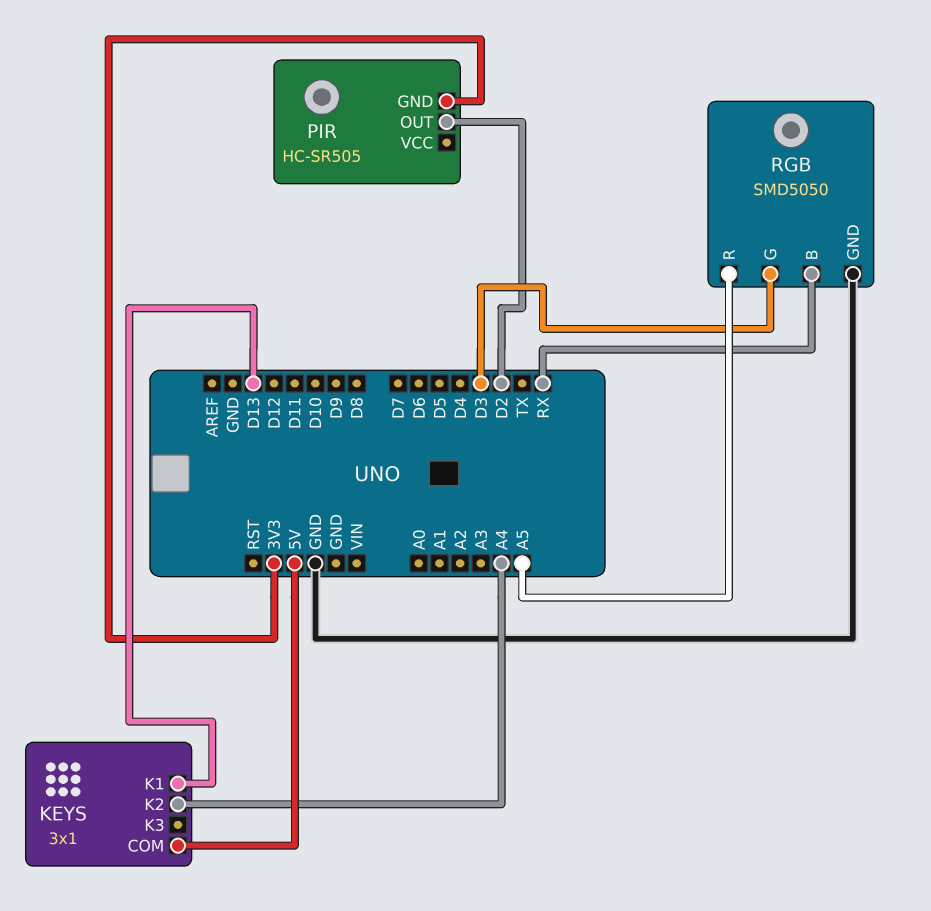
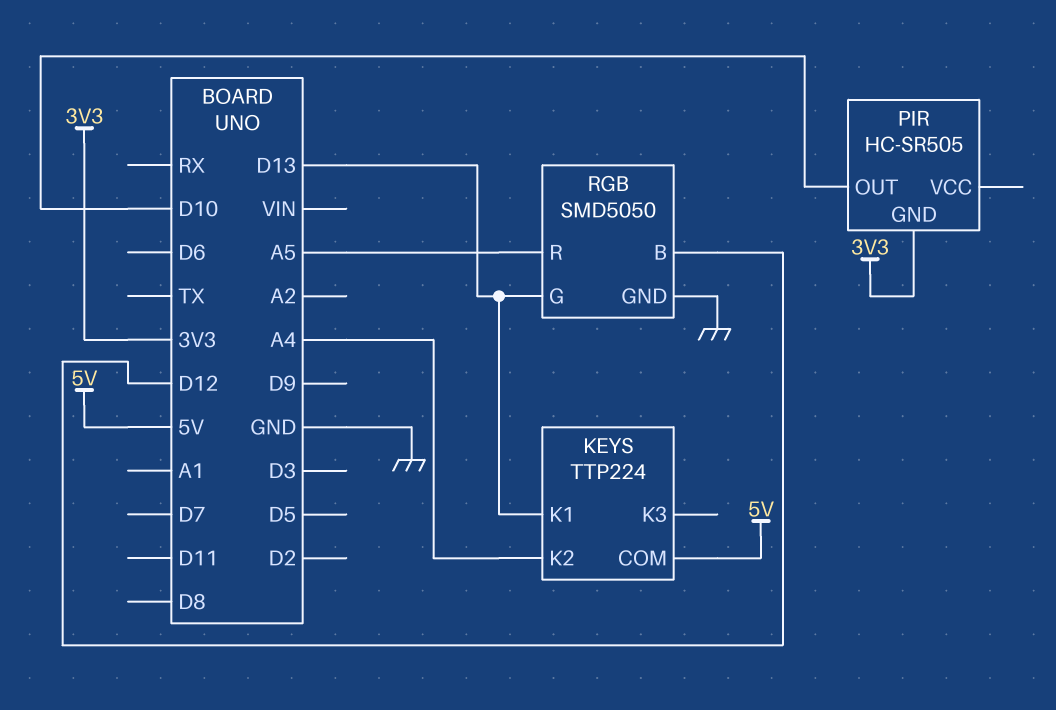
KEYS: 3x1 -> TTP224
PIR pin OUT: D2 -> D10
RGB pin B: RX -> D12
RGB pin G: D3 -> D13

